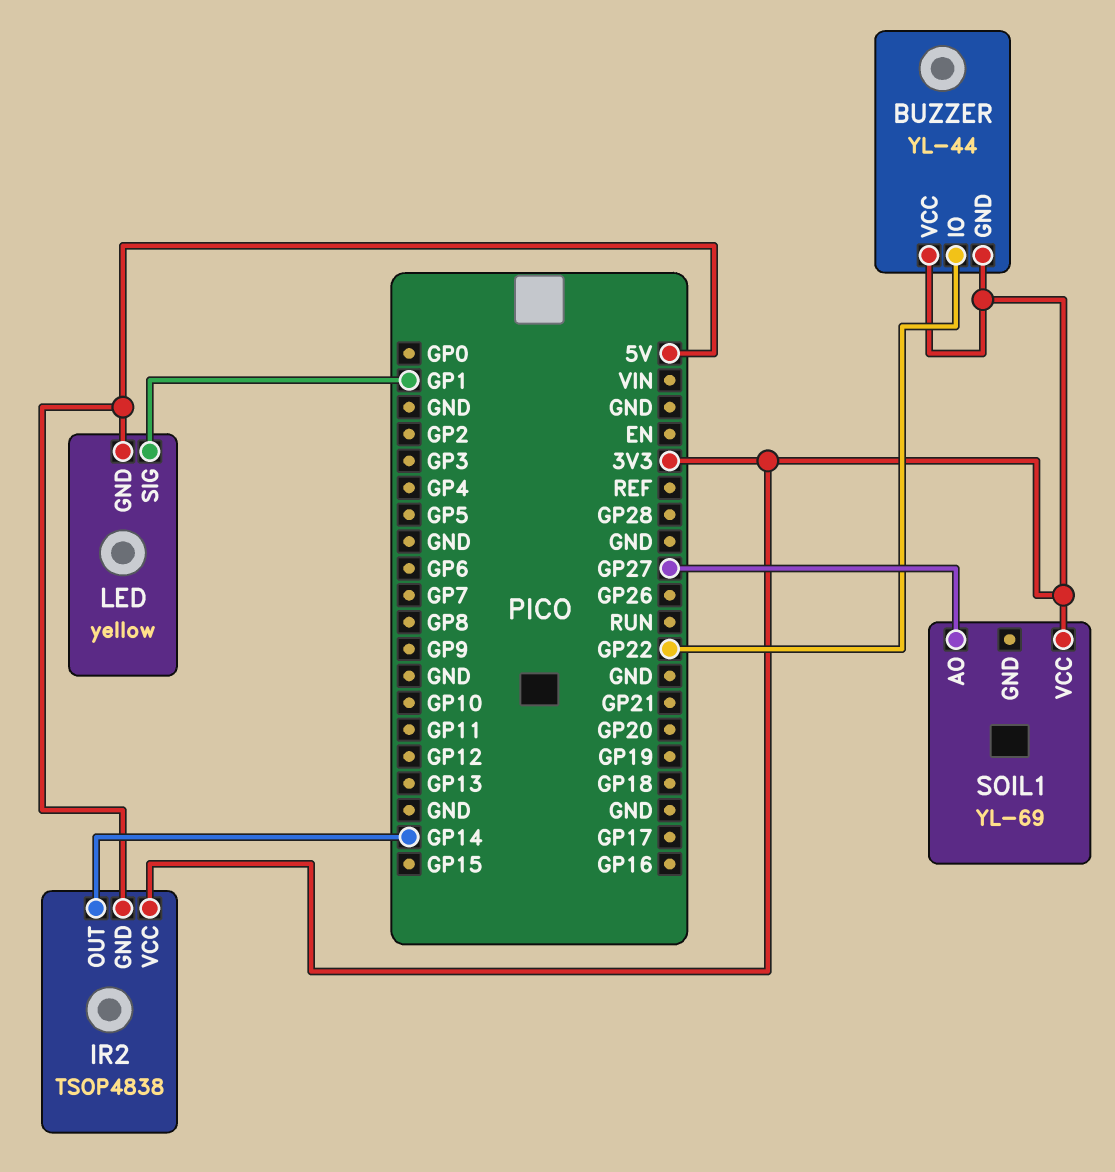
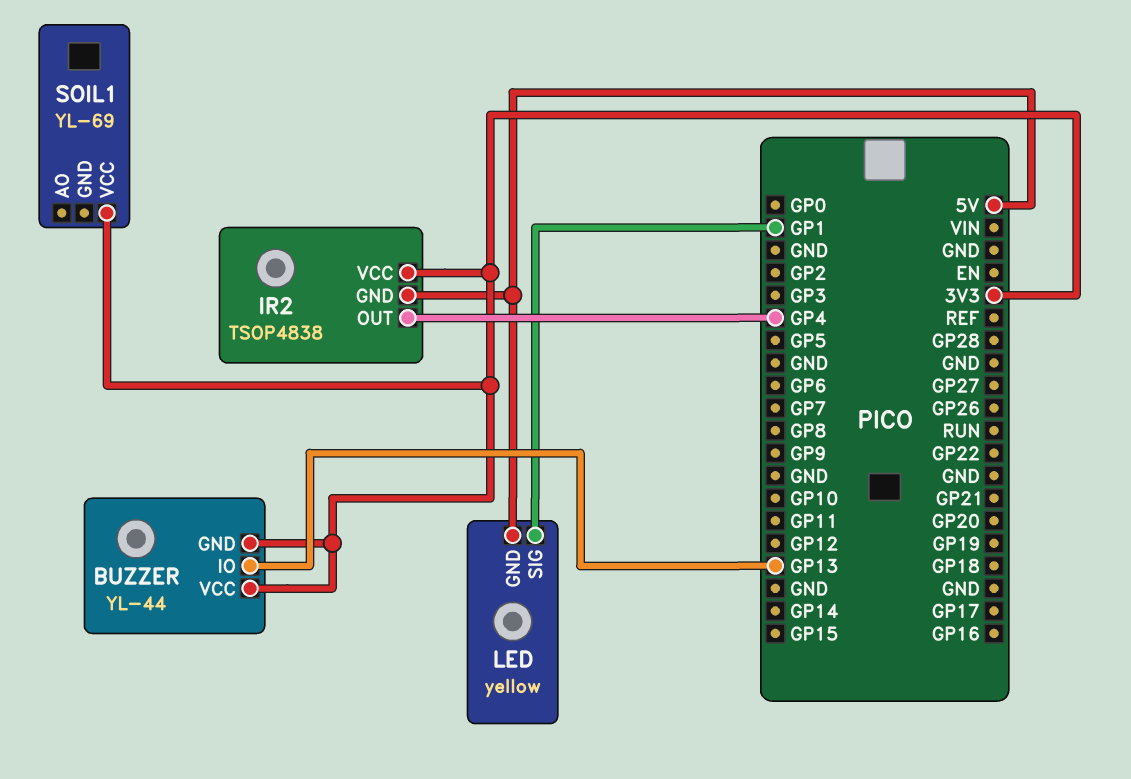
BUZZER pin IO: GP22 -> GP13
IR2 pin OUT: GP14 -> GP4
SOIL1 pin AO: GP27 -> none

